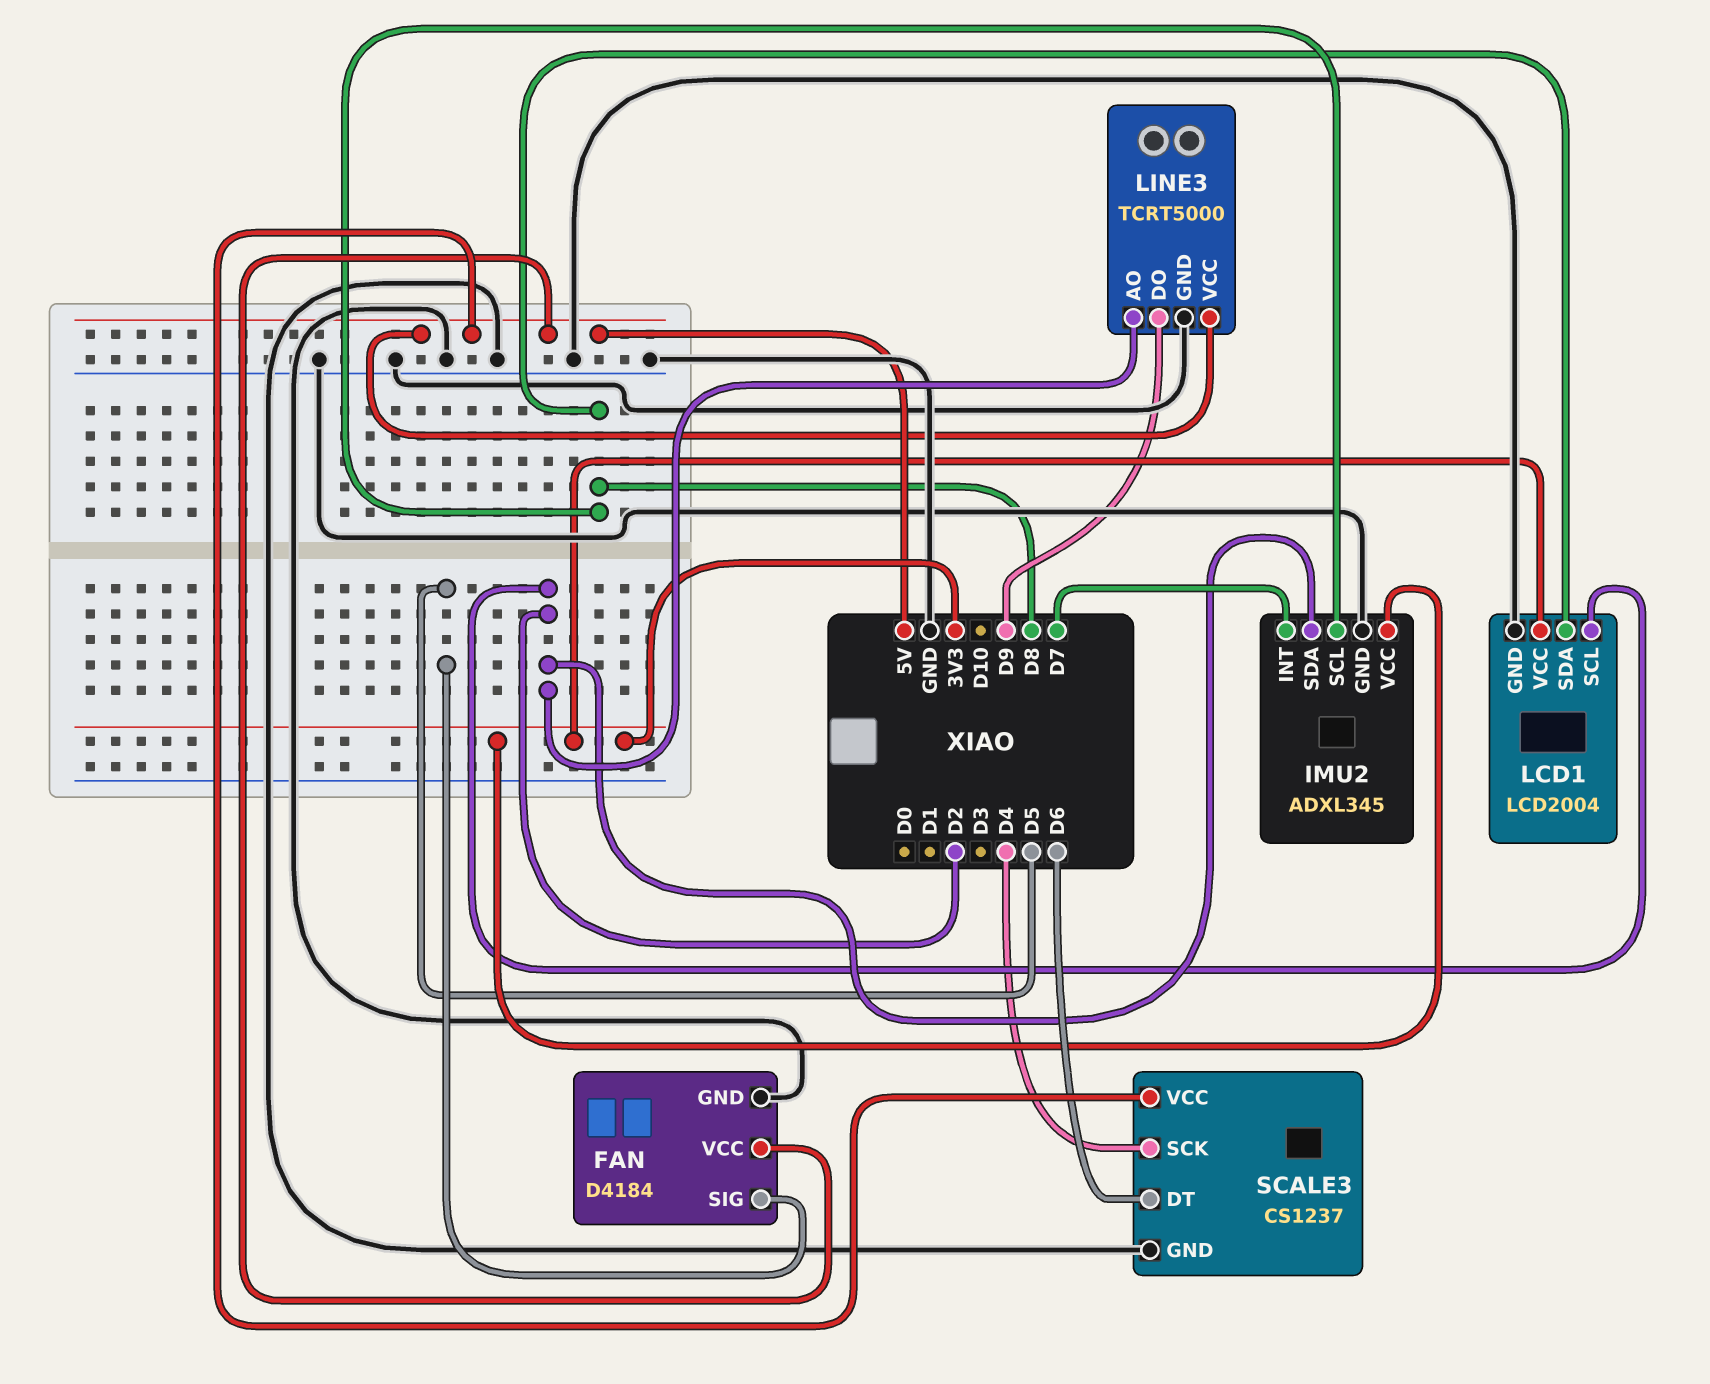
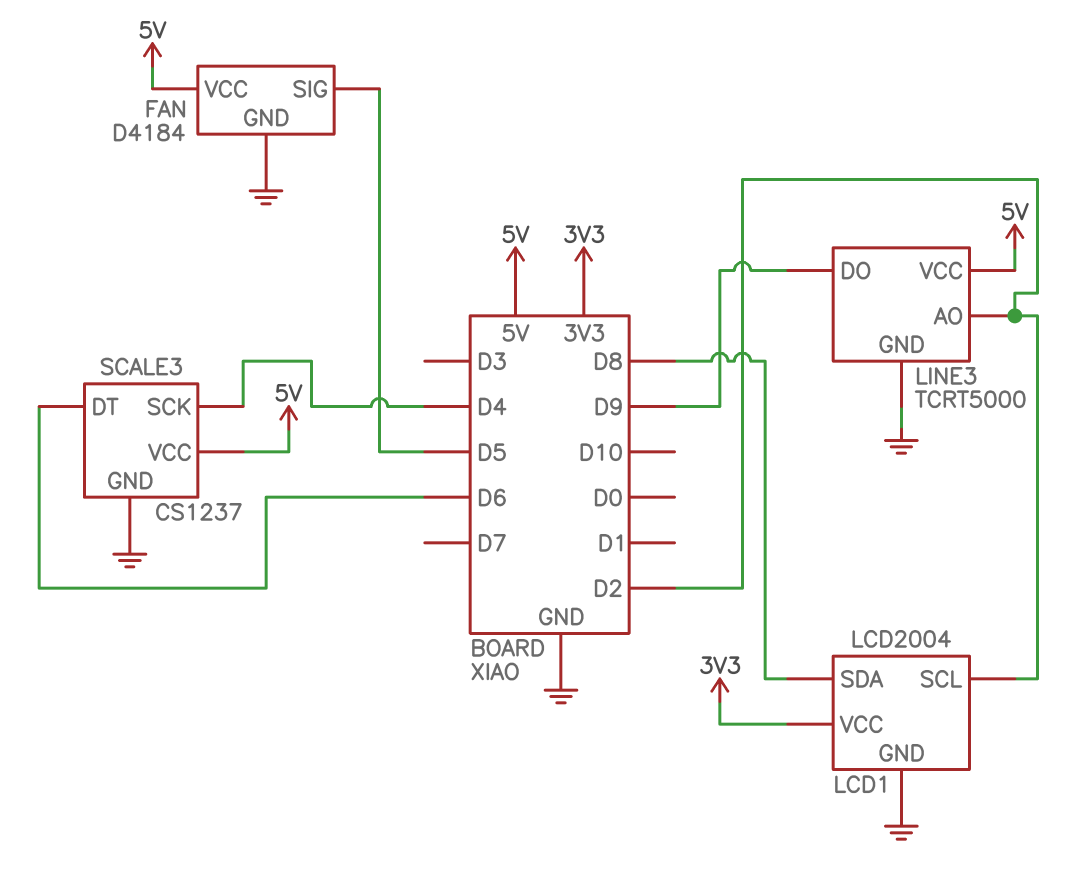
IMU2: ADXL345 -> none
IMU2 pin GND: GND -> none
IMU2 pin INT: D7 -> none
IMU2 pin SCL: D8 -> none
IMU2 pin SDA: D2 -> none
IMU2 pin VCC: 3V3 -> none

